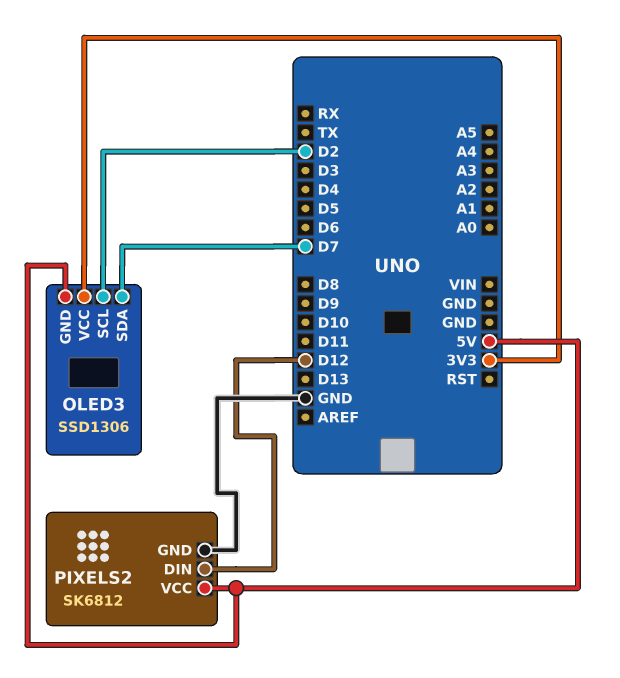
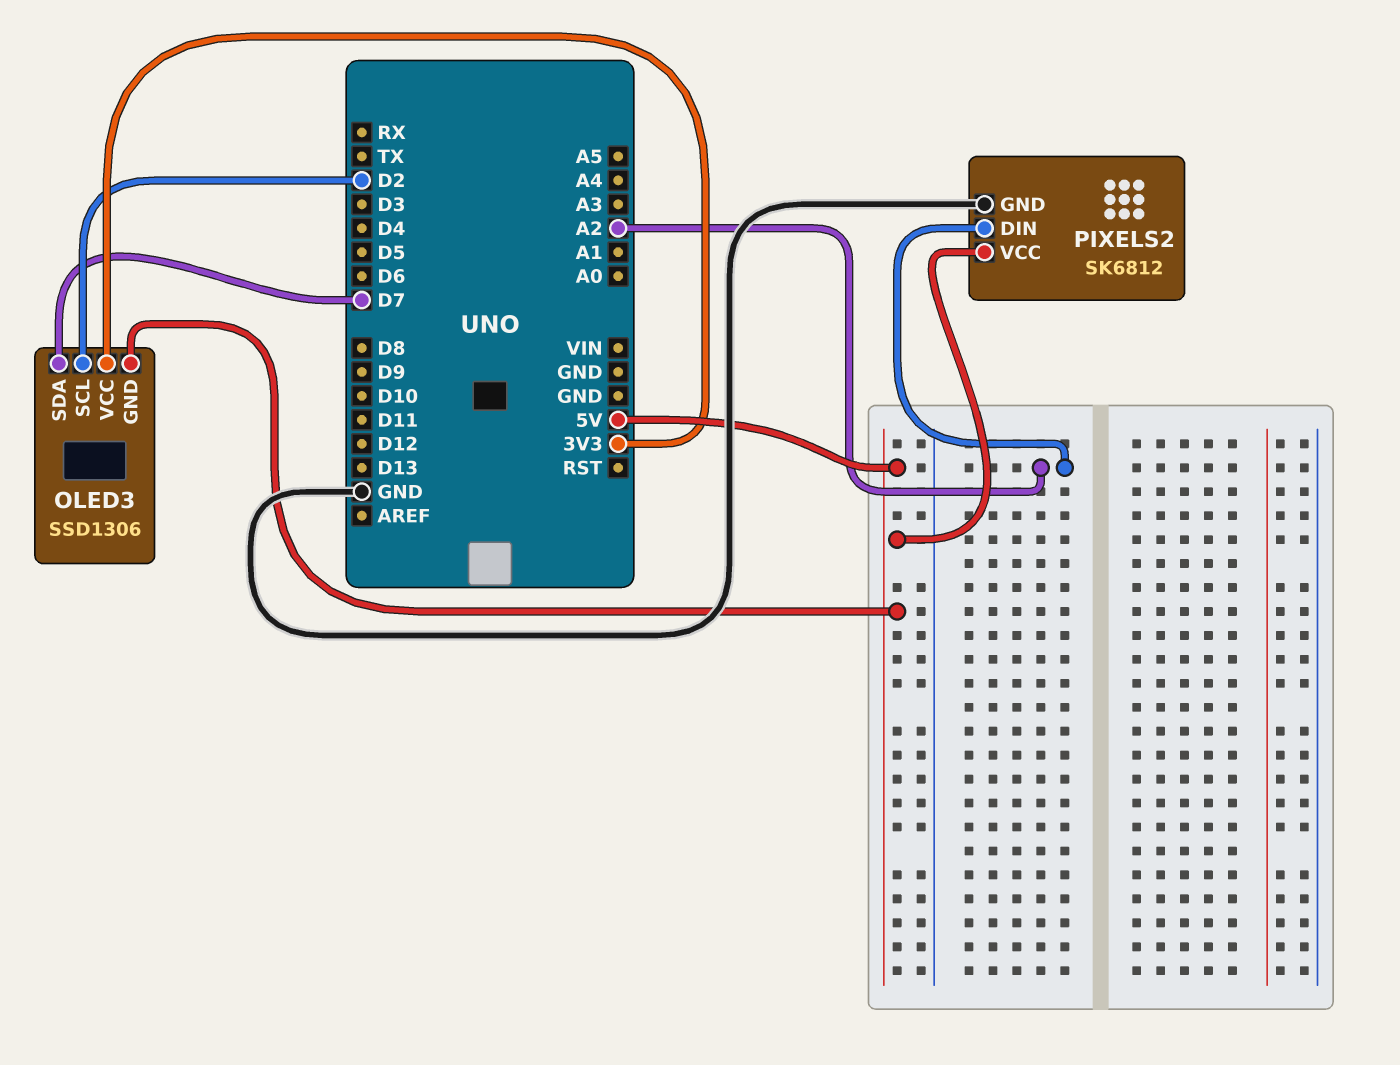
PIXELS2 pin DIN: D12 -> A2

